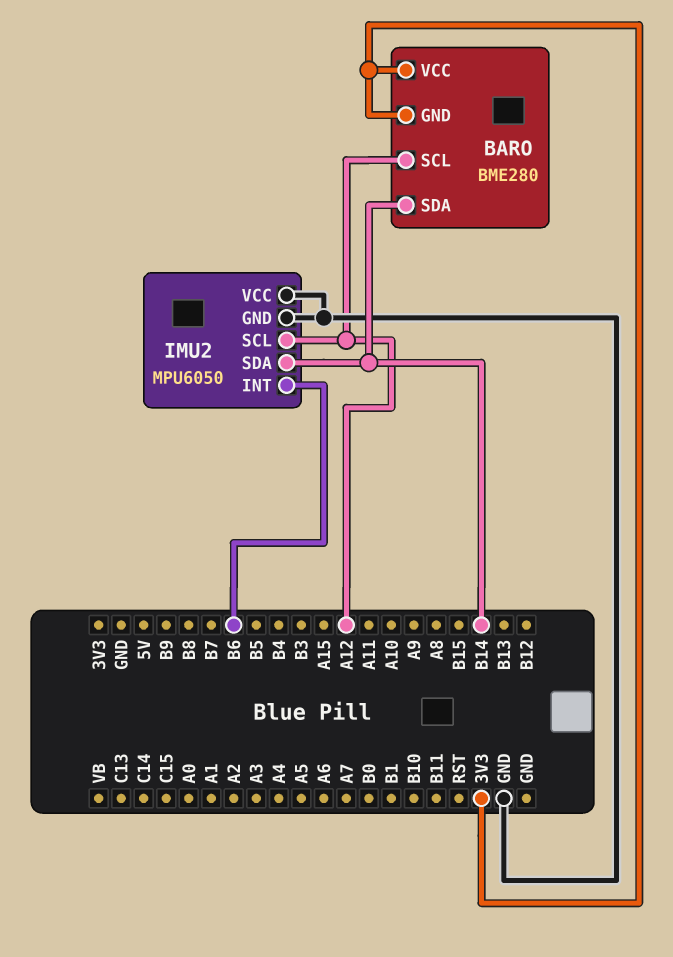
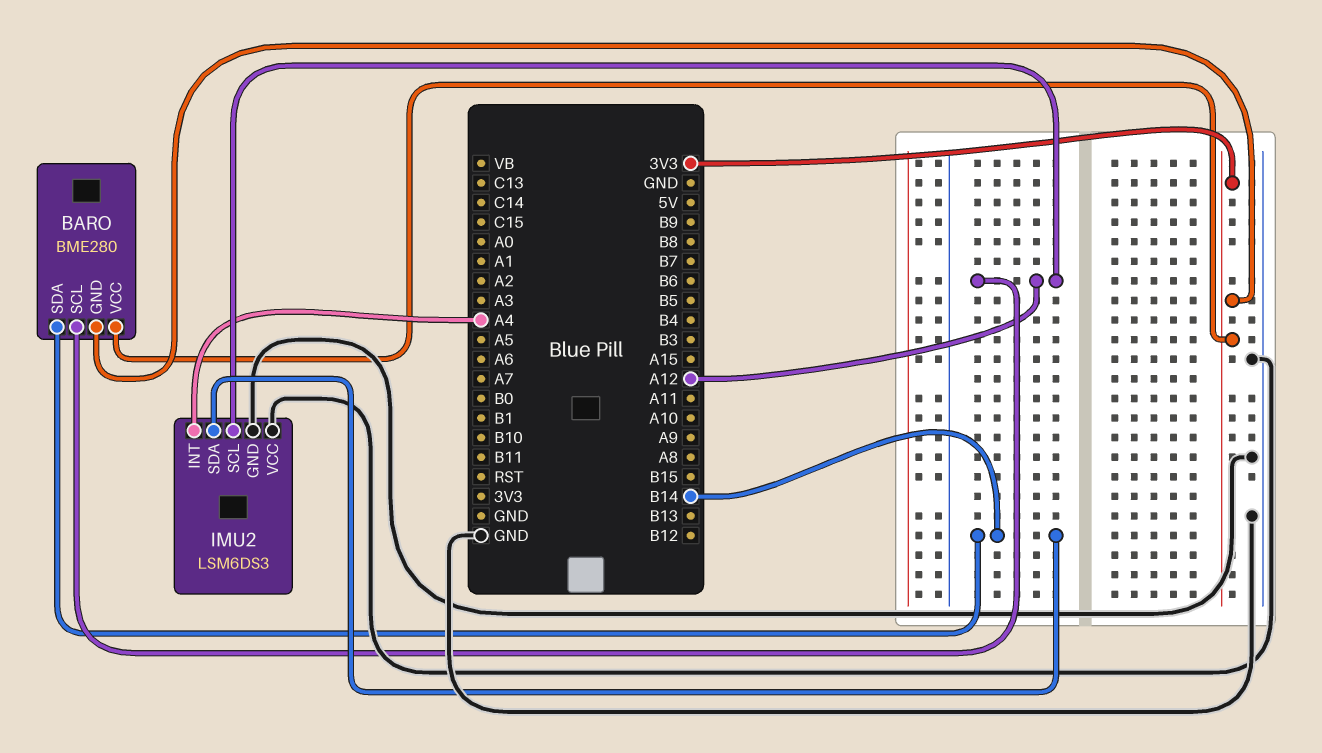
IMU2: MPU6050 -> LSM6DS3
IMU2 pin INT: B6 -> A4

